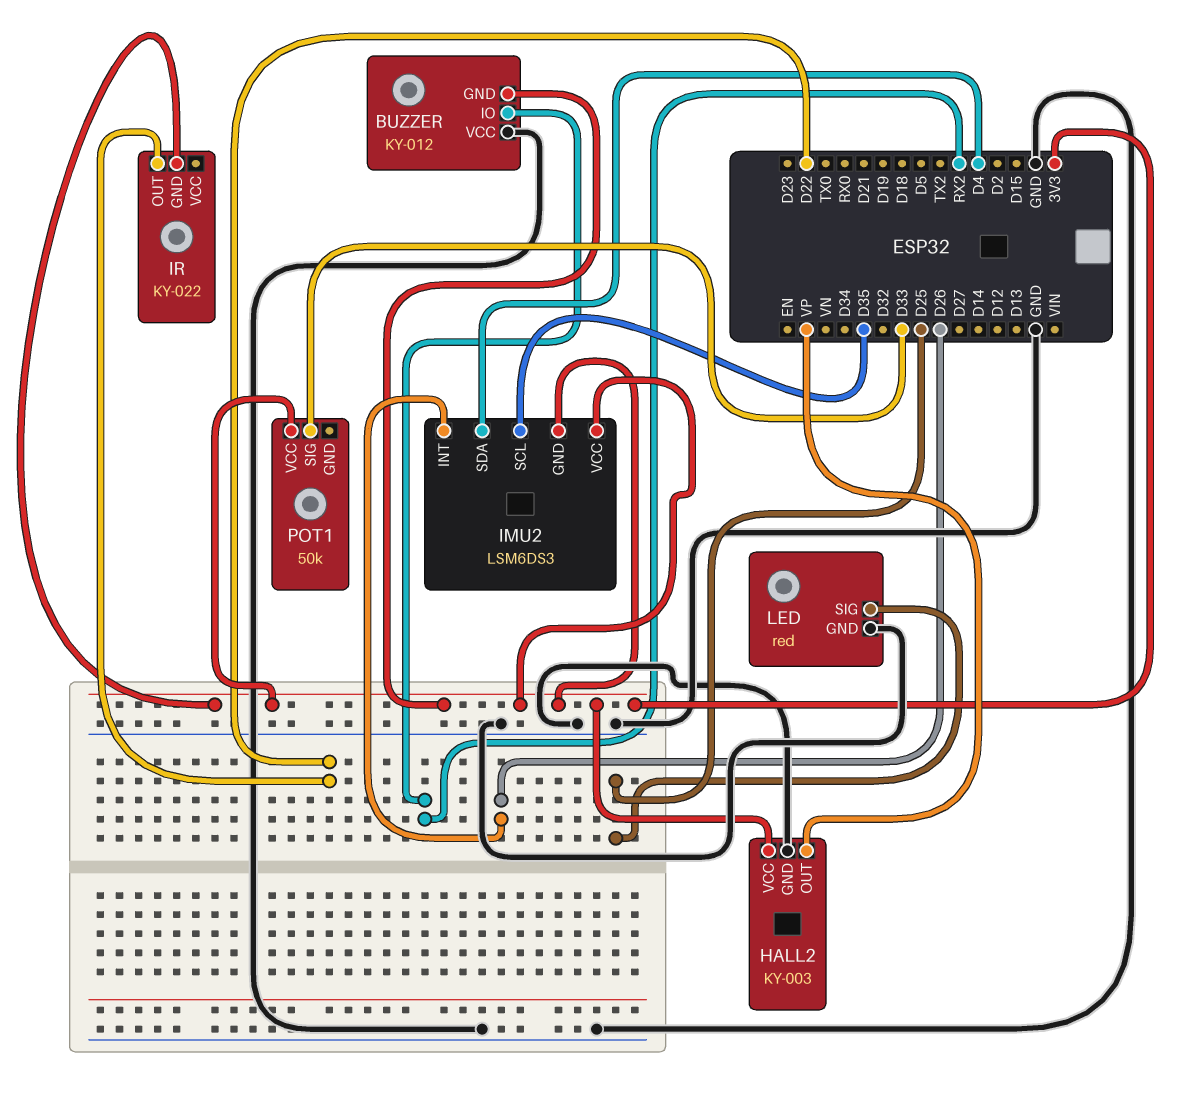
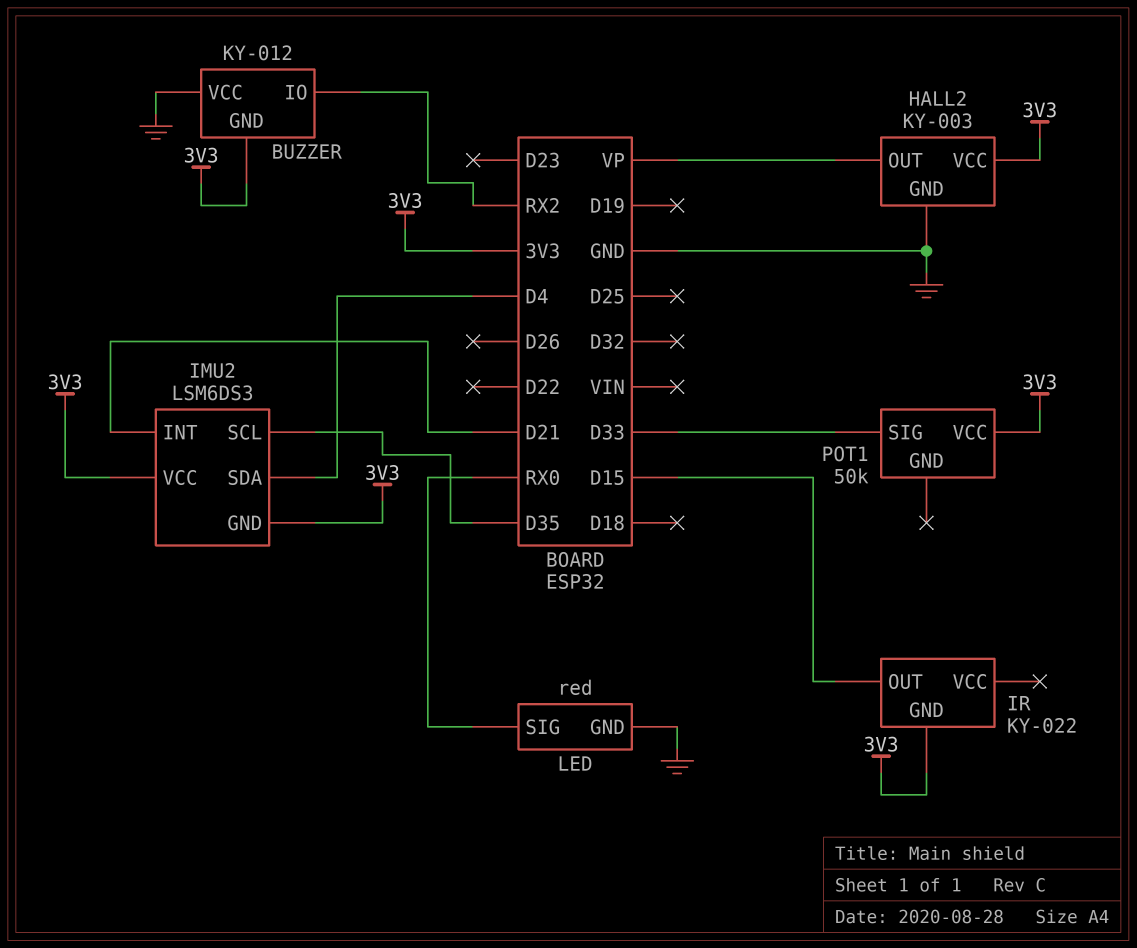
IMU2 pin INT: D26 -> D21
IR pin OUT: D22 -> D15
LED pin SIG: D25 -> RX0

